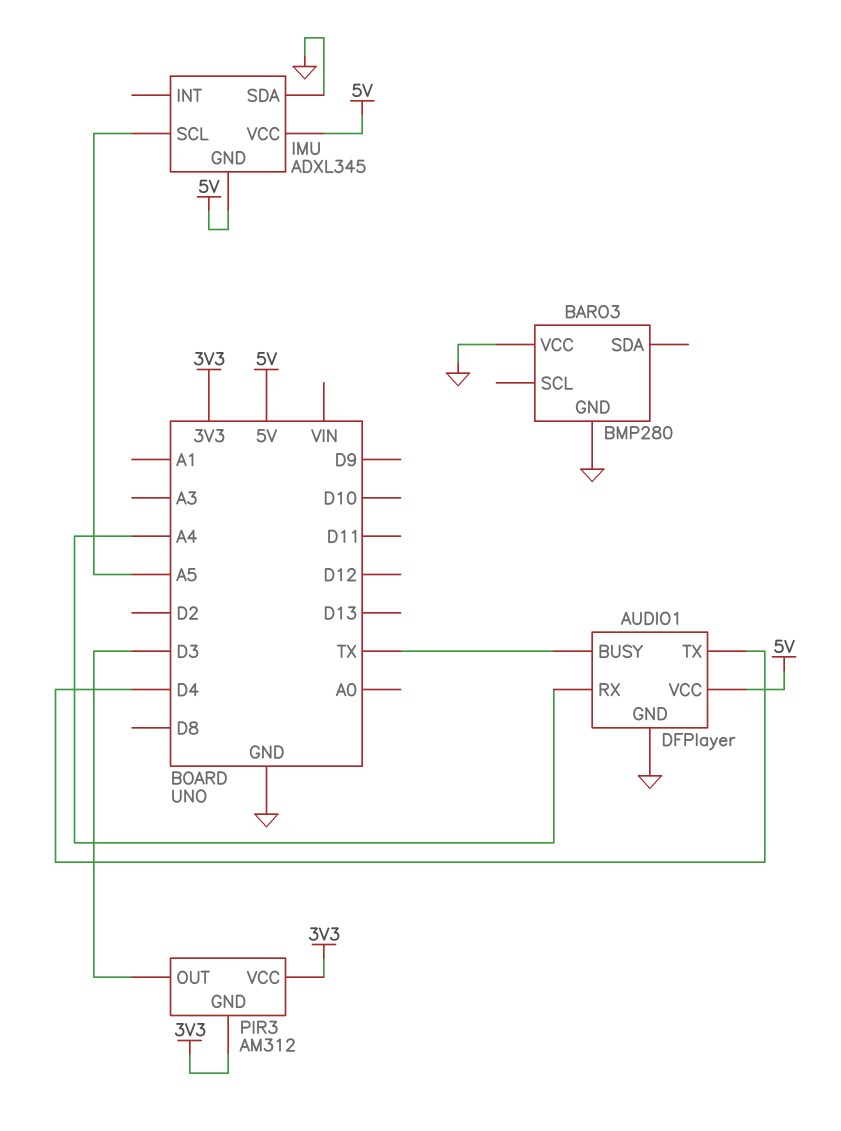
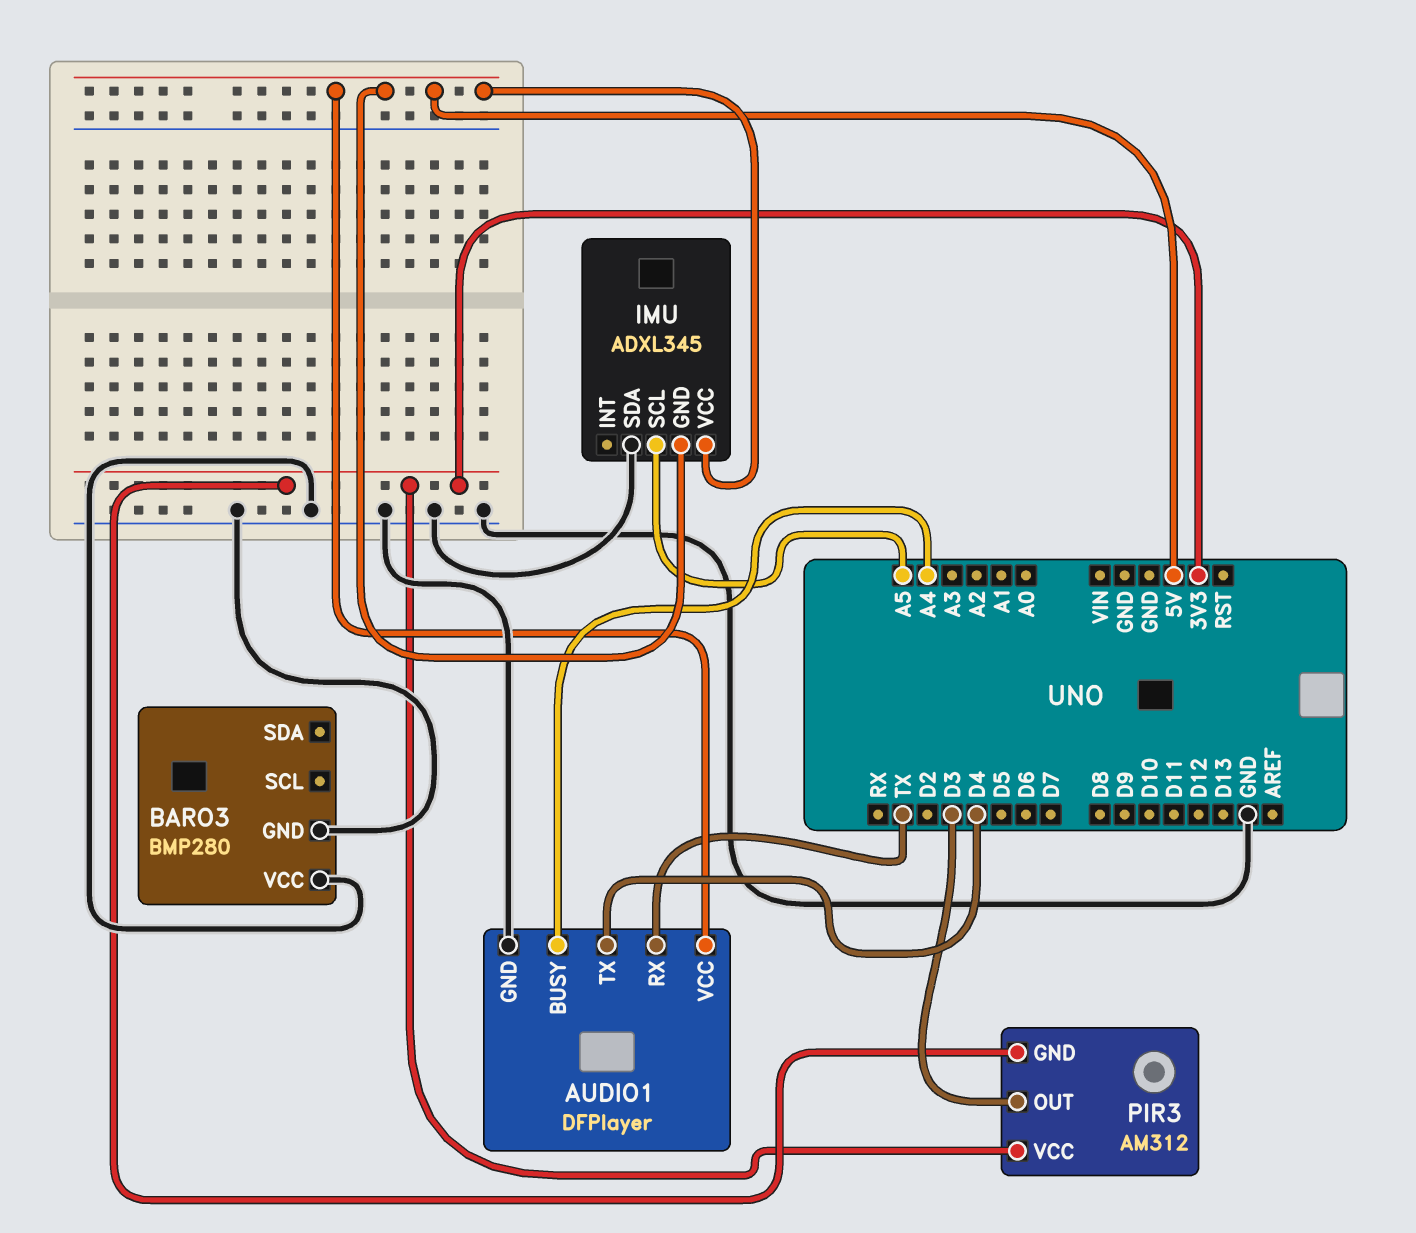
AUDIO1 pin BUSY: TX -> A4
AUDIO1 pin RX: A4 -> TX

